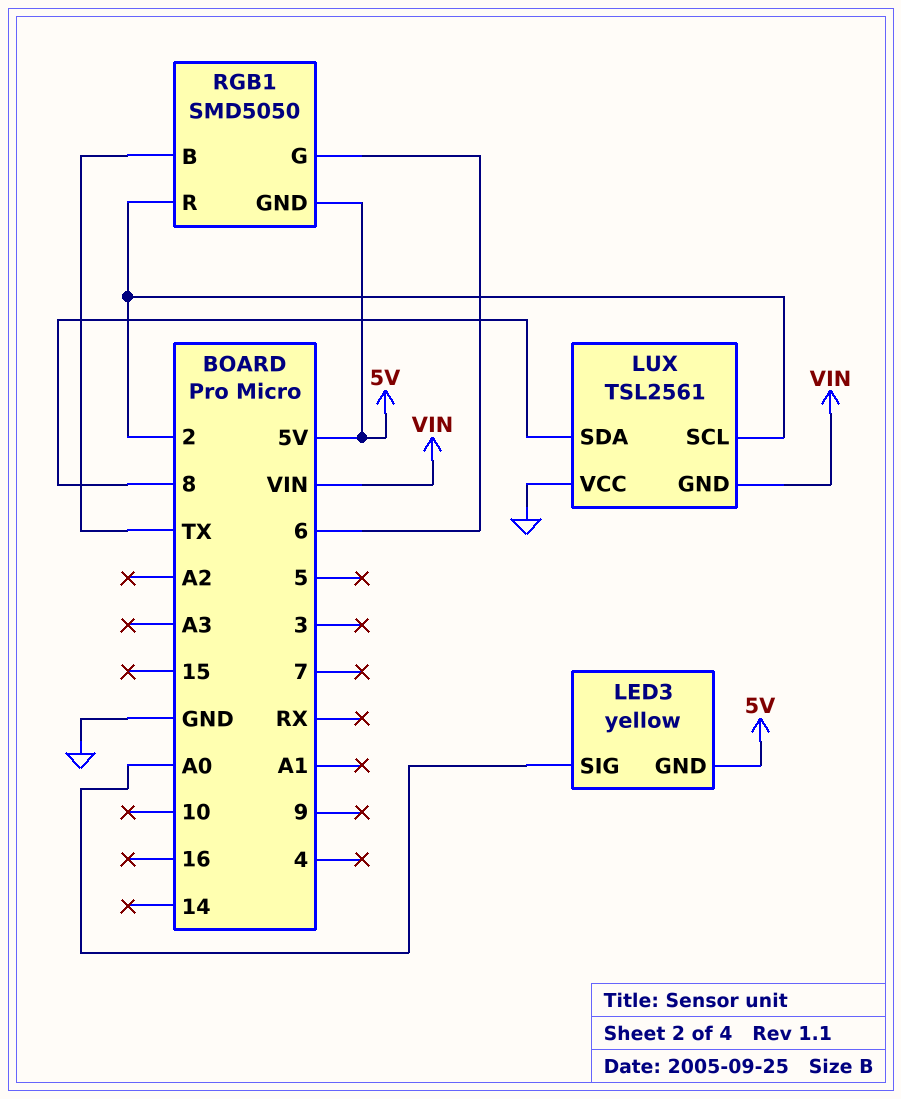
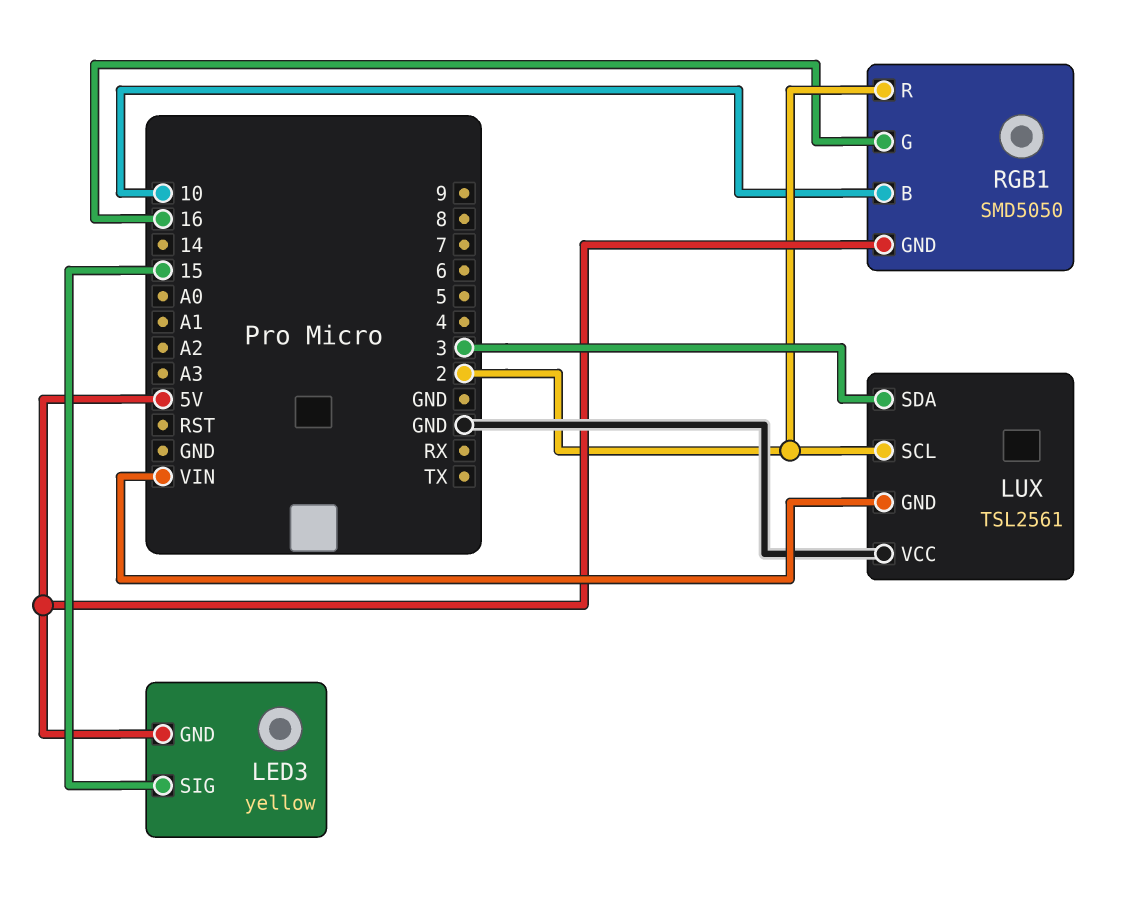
LED3 pin SIG: A0 -> 15
LUX pin SDA: 8 -> 3
RGB1 pin B: TX -> 10
RGB1 pin G: 6 -> 16

